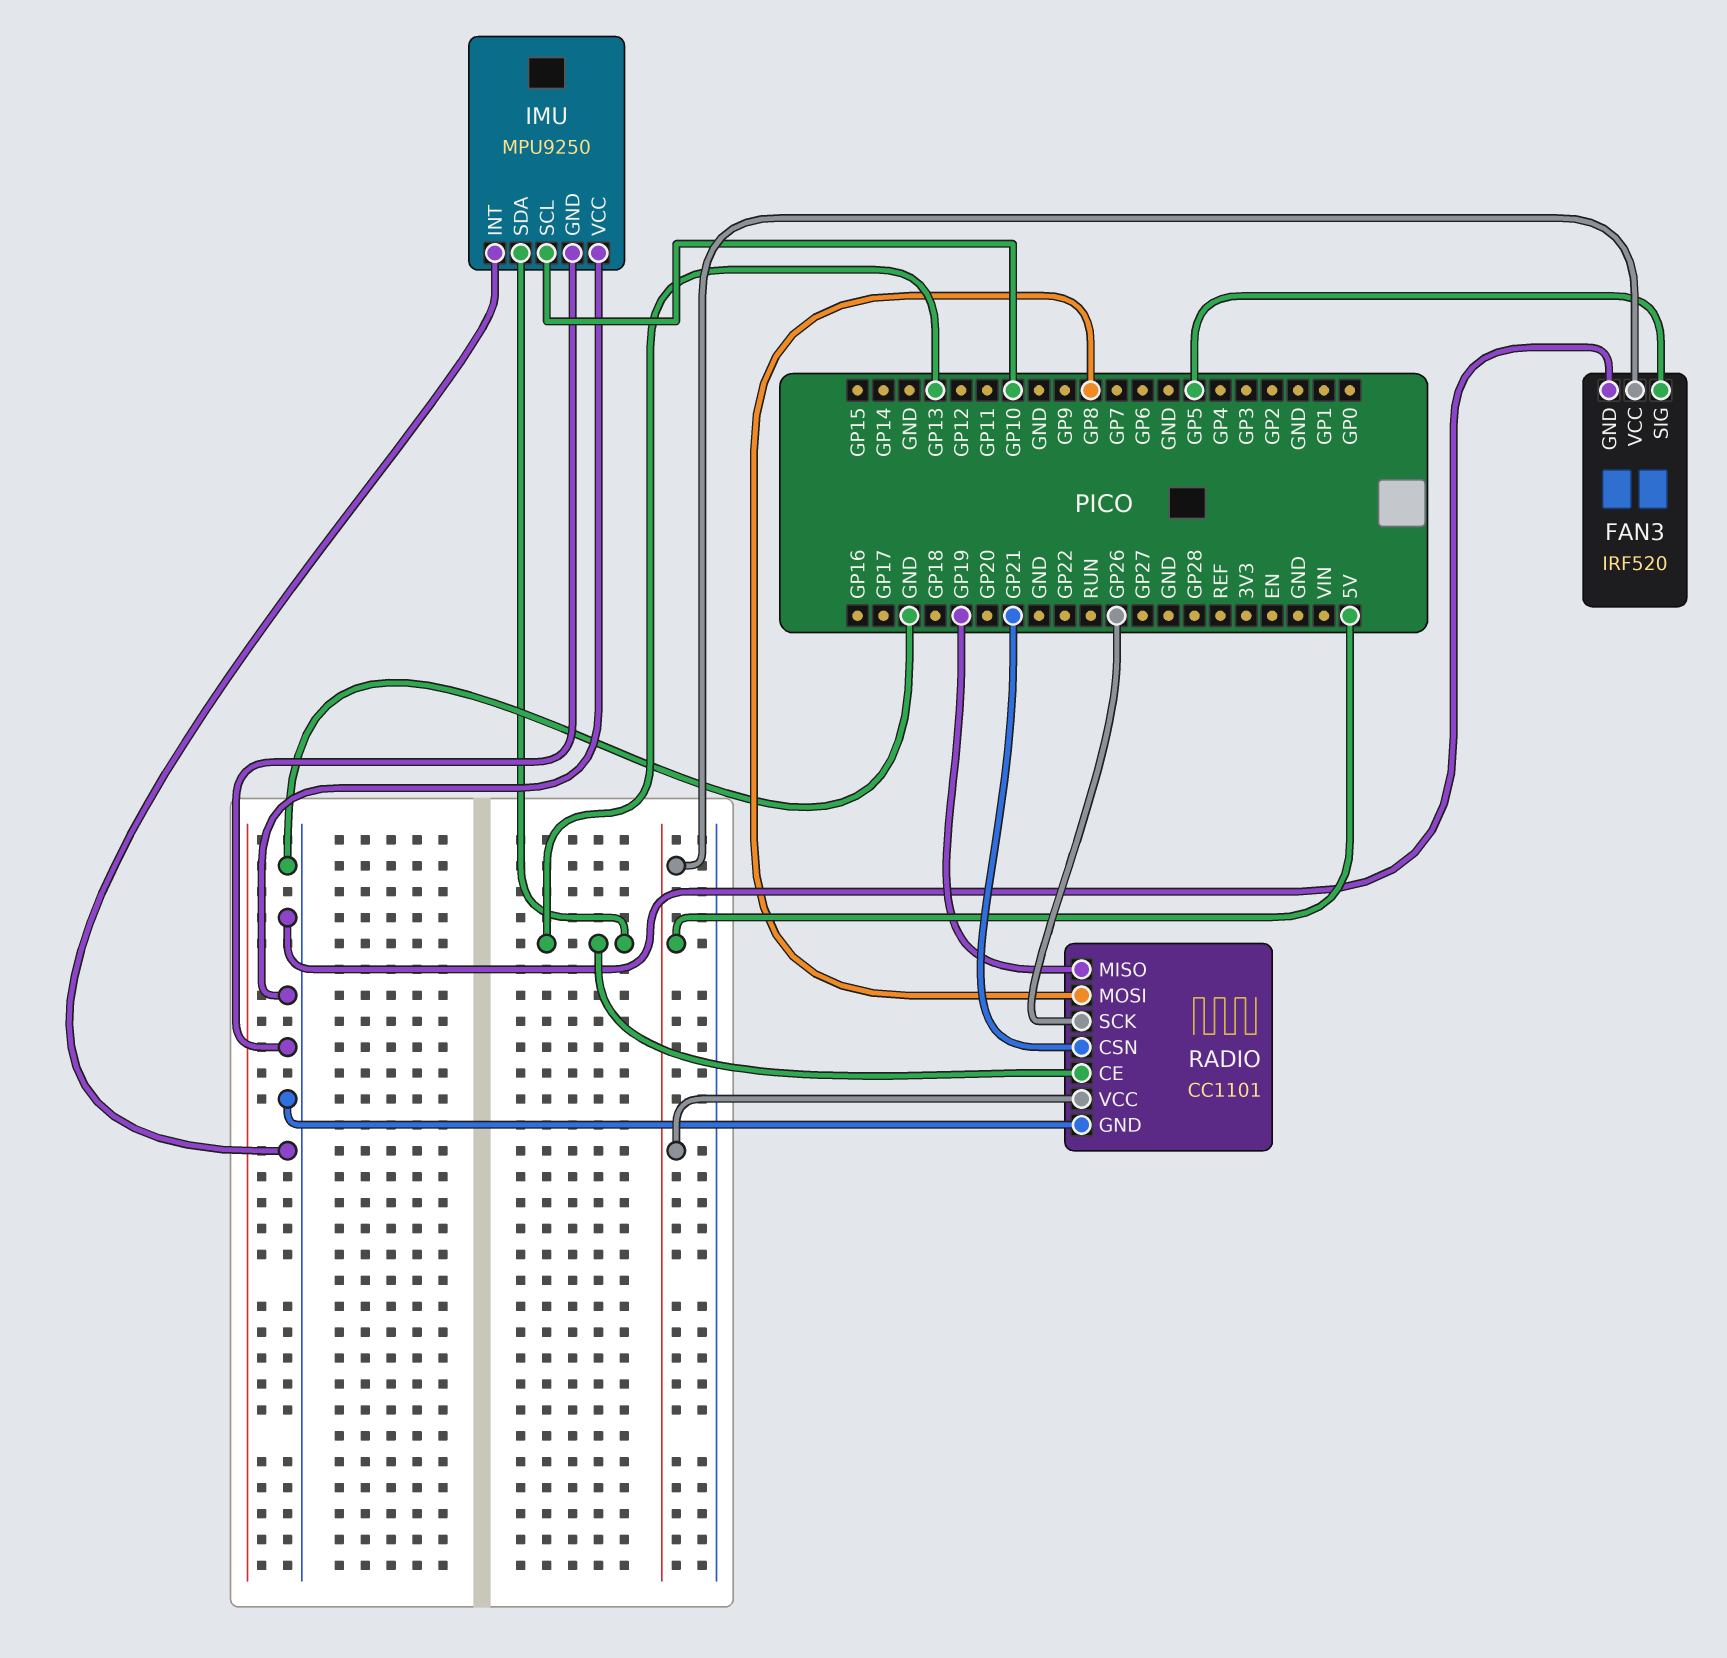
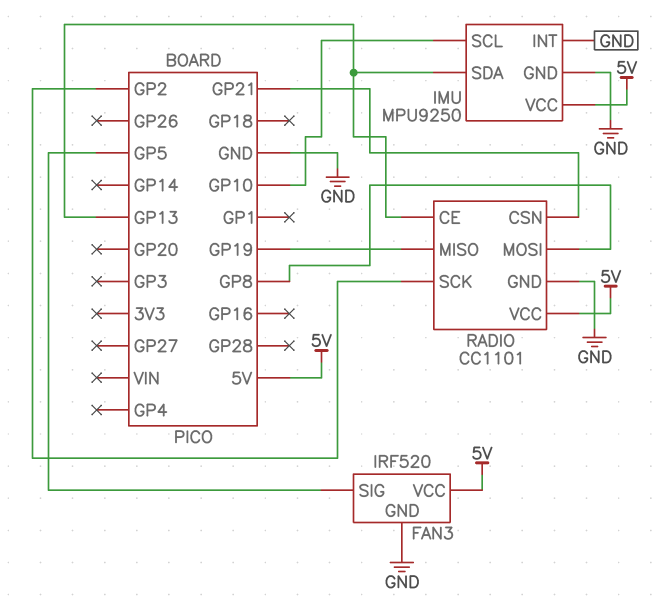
IMU pin VCC: GND -> 5V
RADIO pin SCK: GP26 -> GP2

